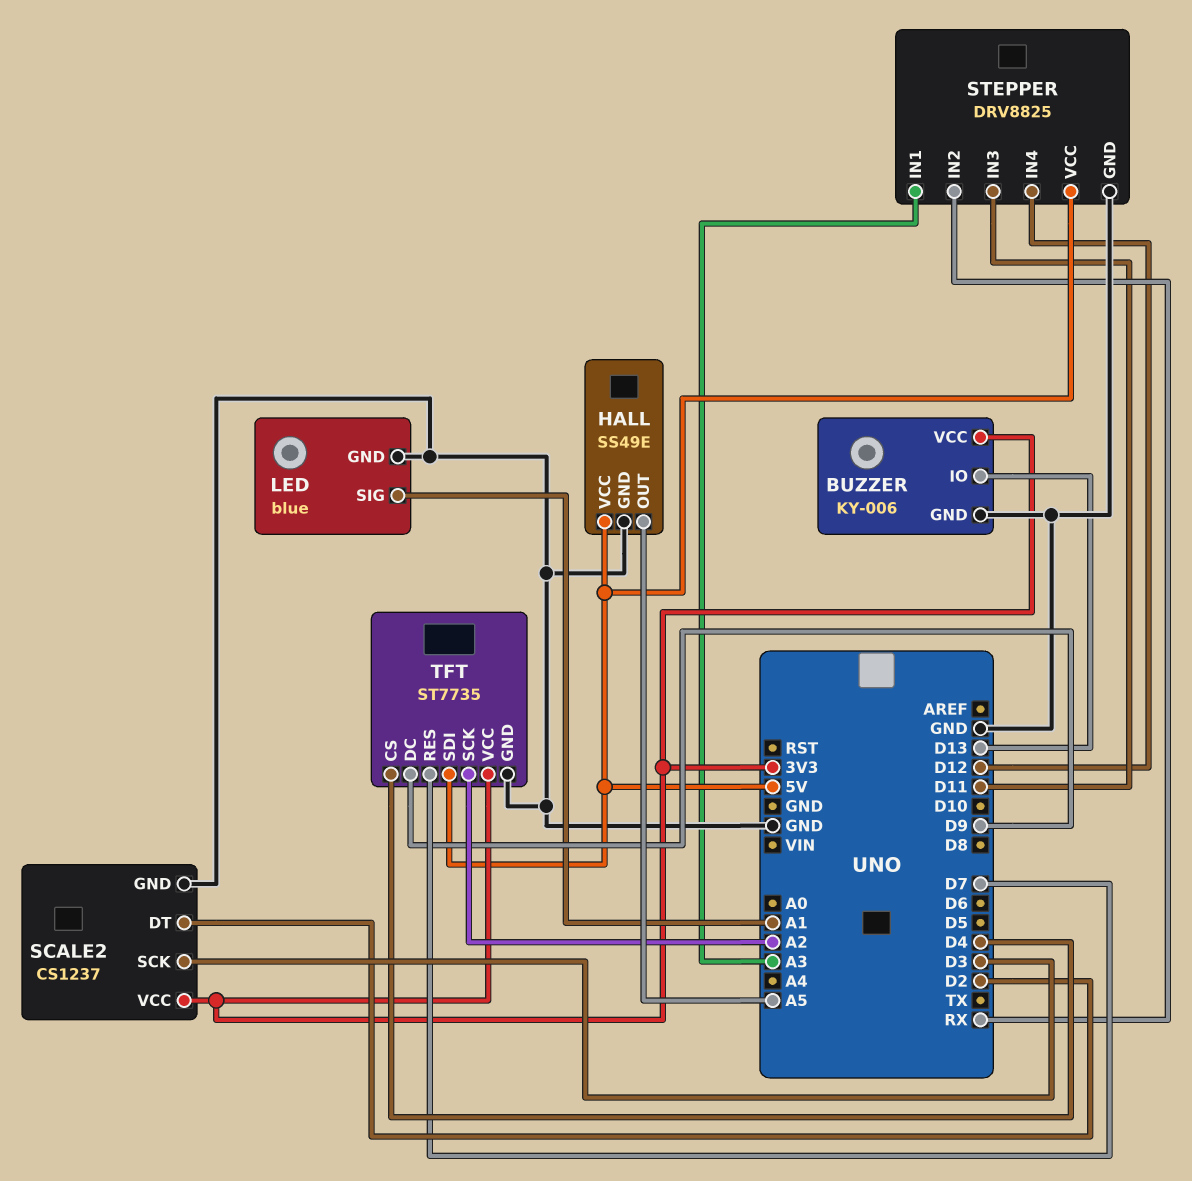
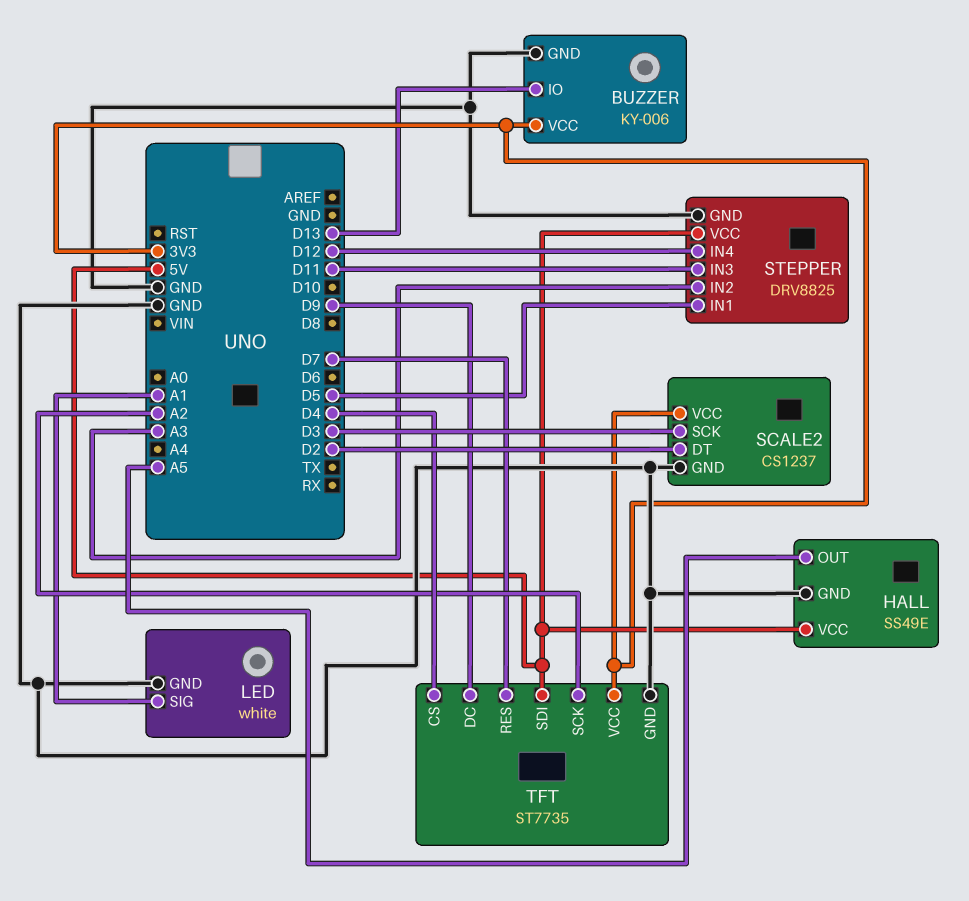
LED: blue -> white
STEPPER pin IN1: A3 -> D5
STEPPER pin IN2: RX -> A3

